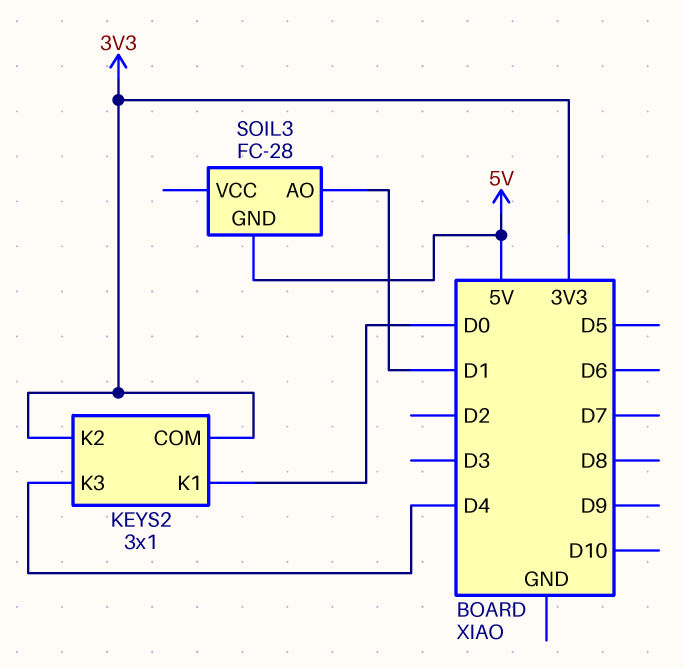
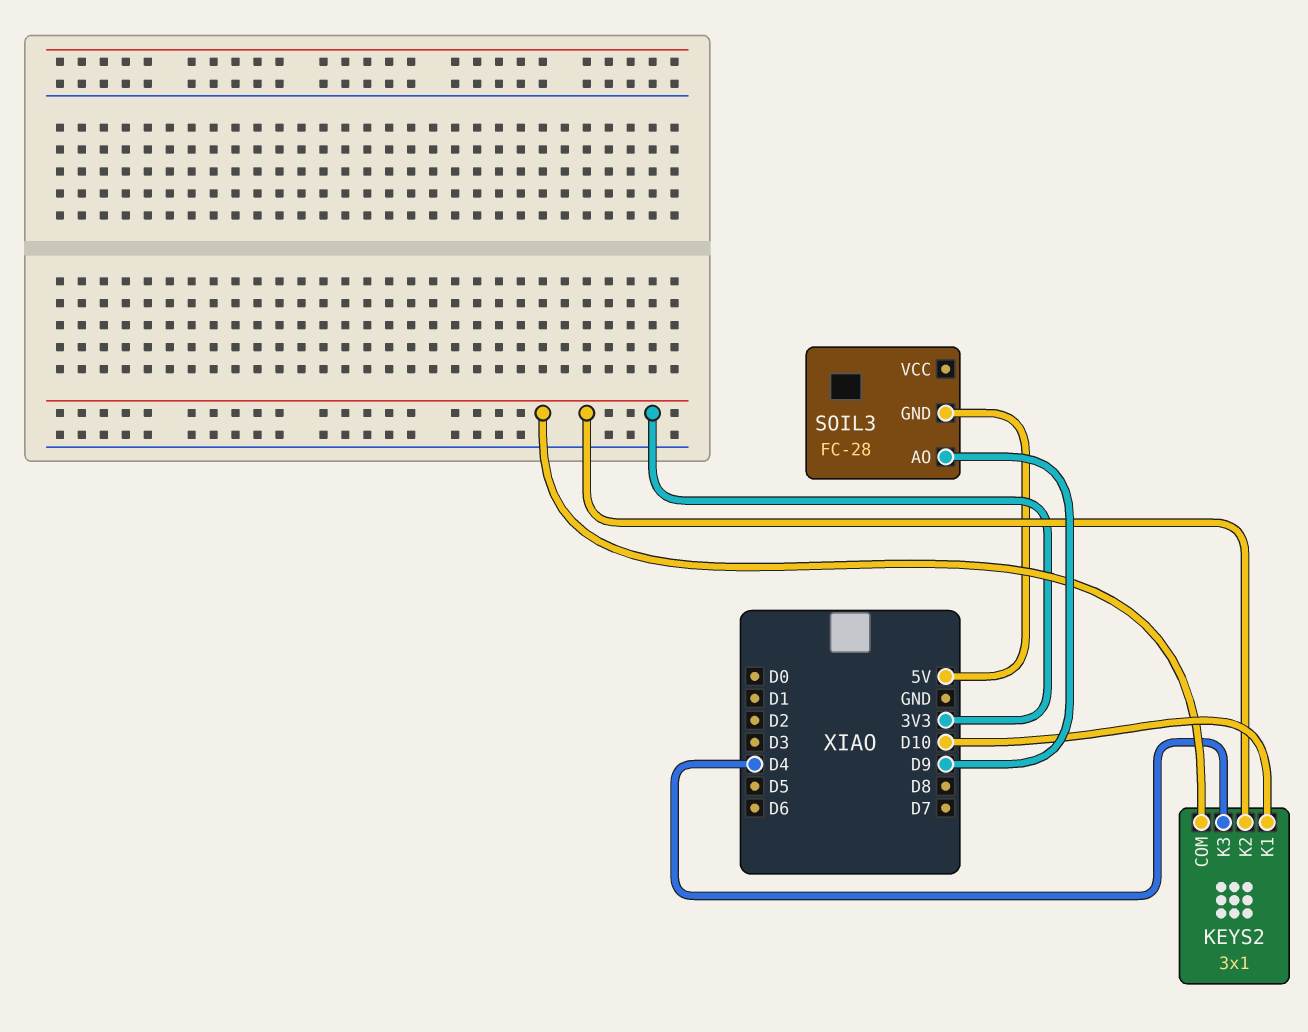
KEYS2 pin K1: D0 -> D10
SOIL3 pin AO: D1 -> D9

